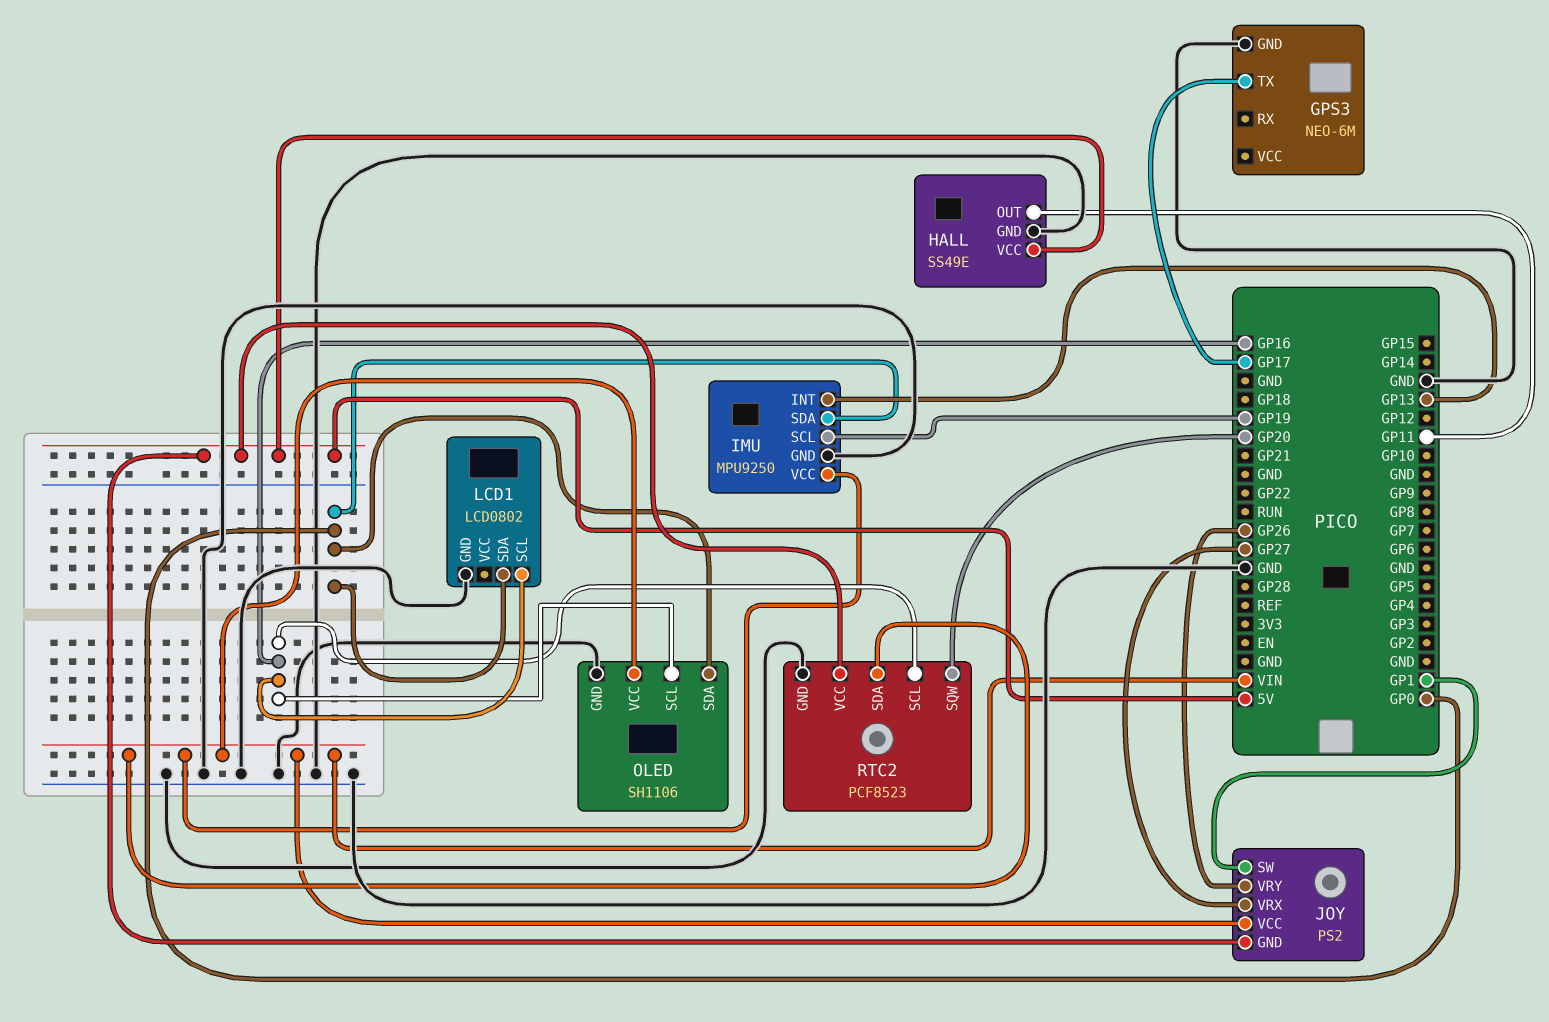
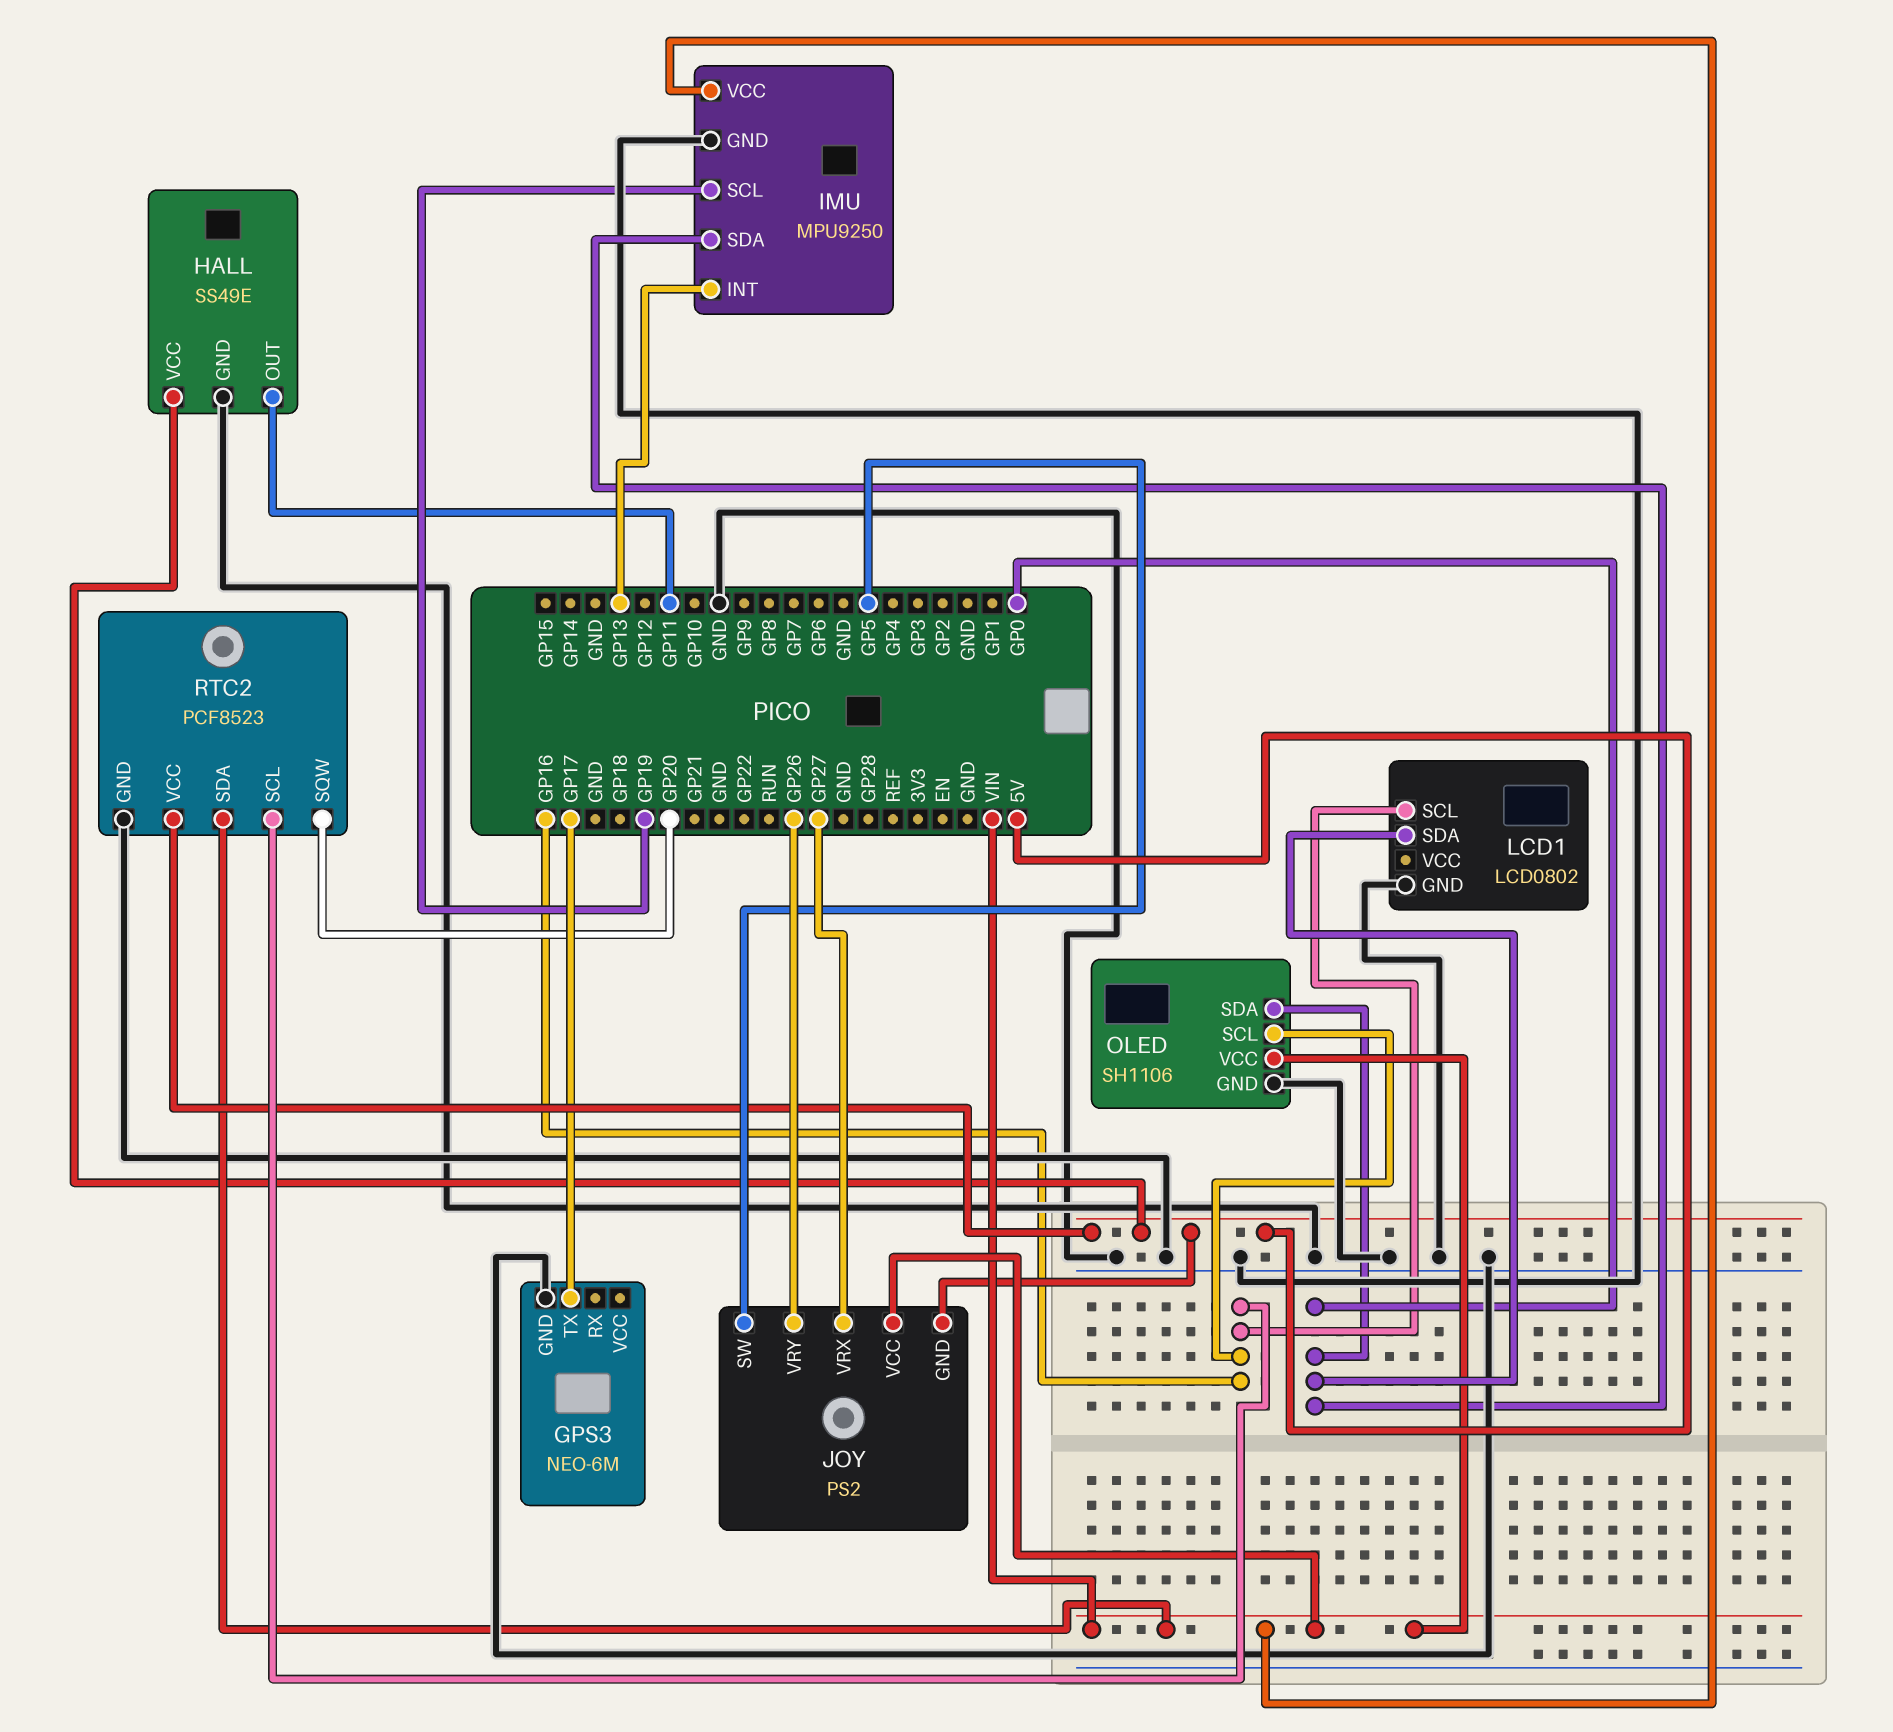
JOY pin SW: GP1 -> GP5

